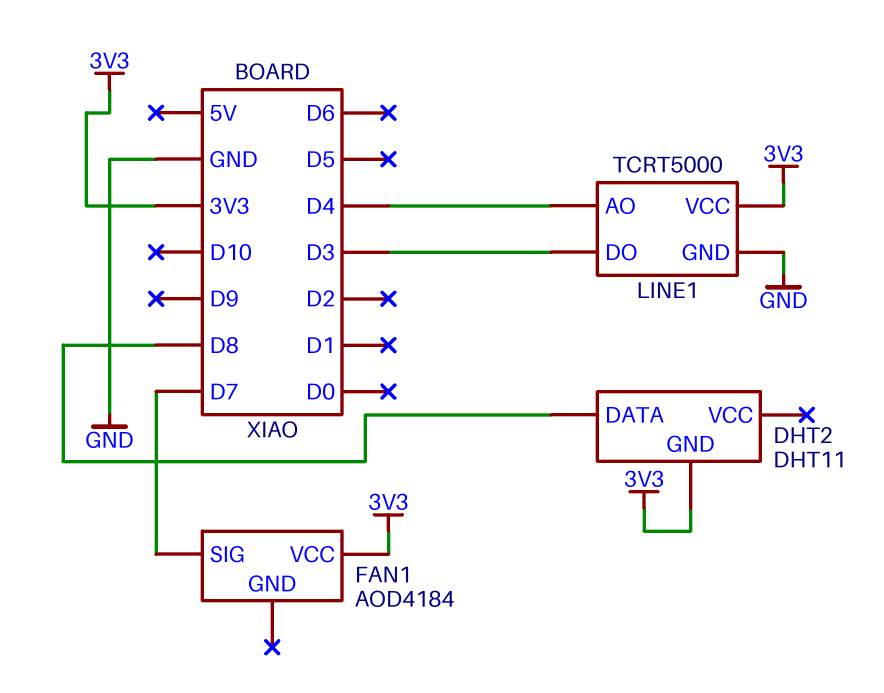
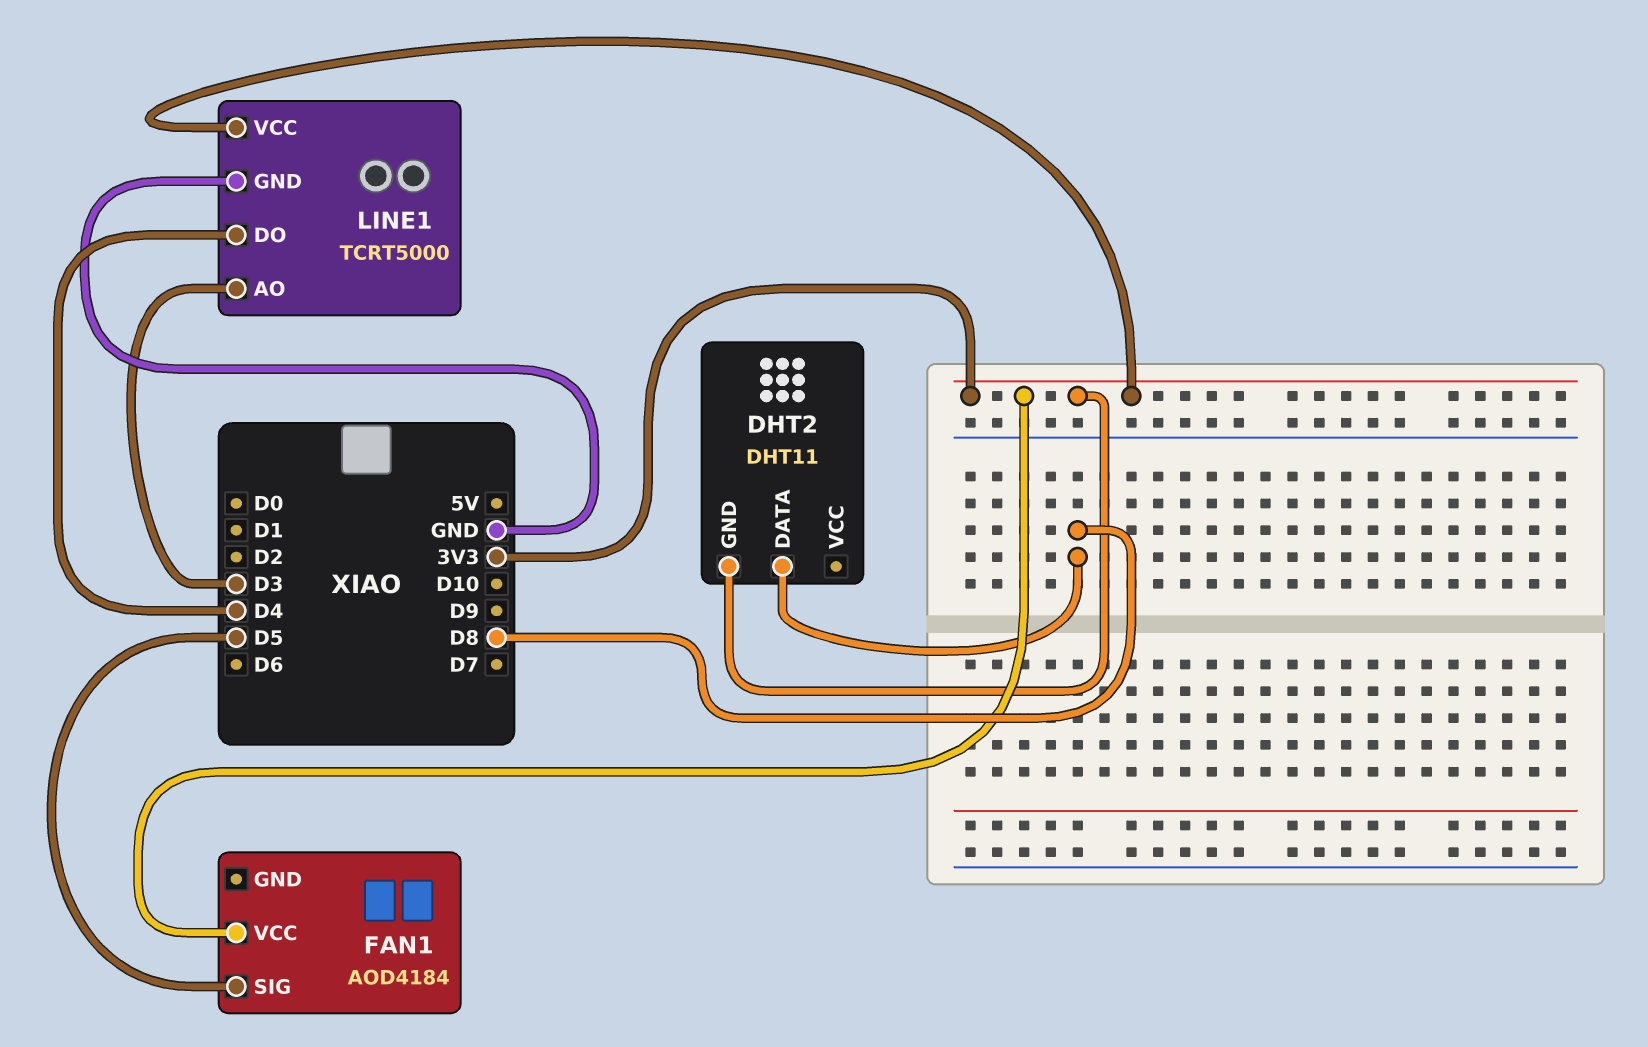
FAN1 pin SIG: D7 -> D5
LINE1 pin AO: D4 -> D3
LINE1 pin DO: D3 -> D4

